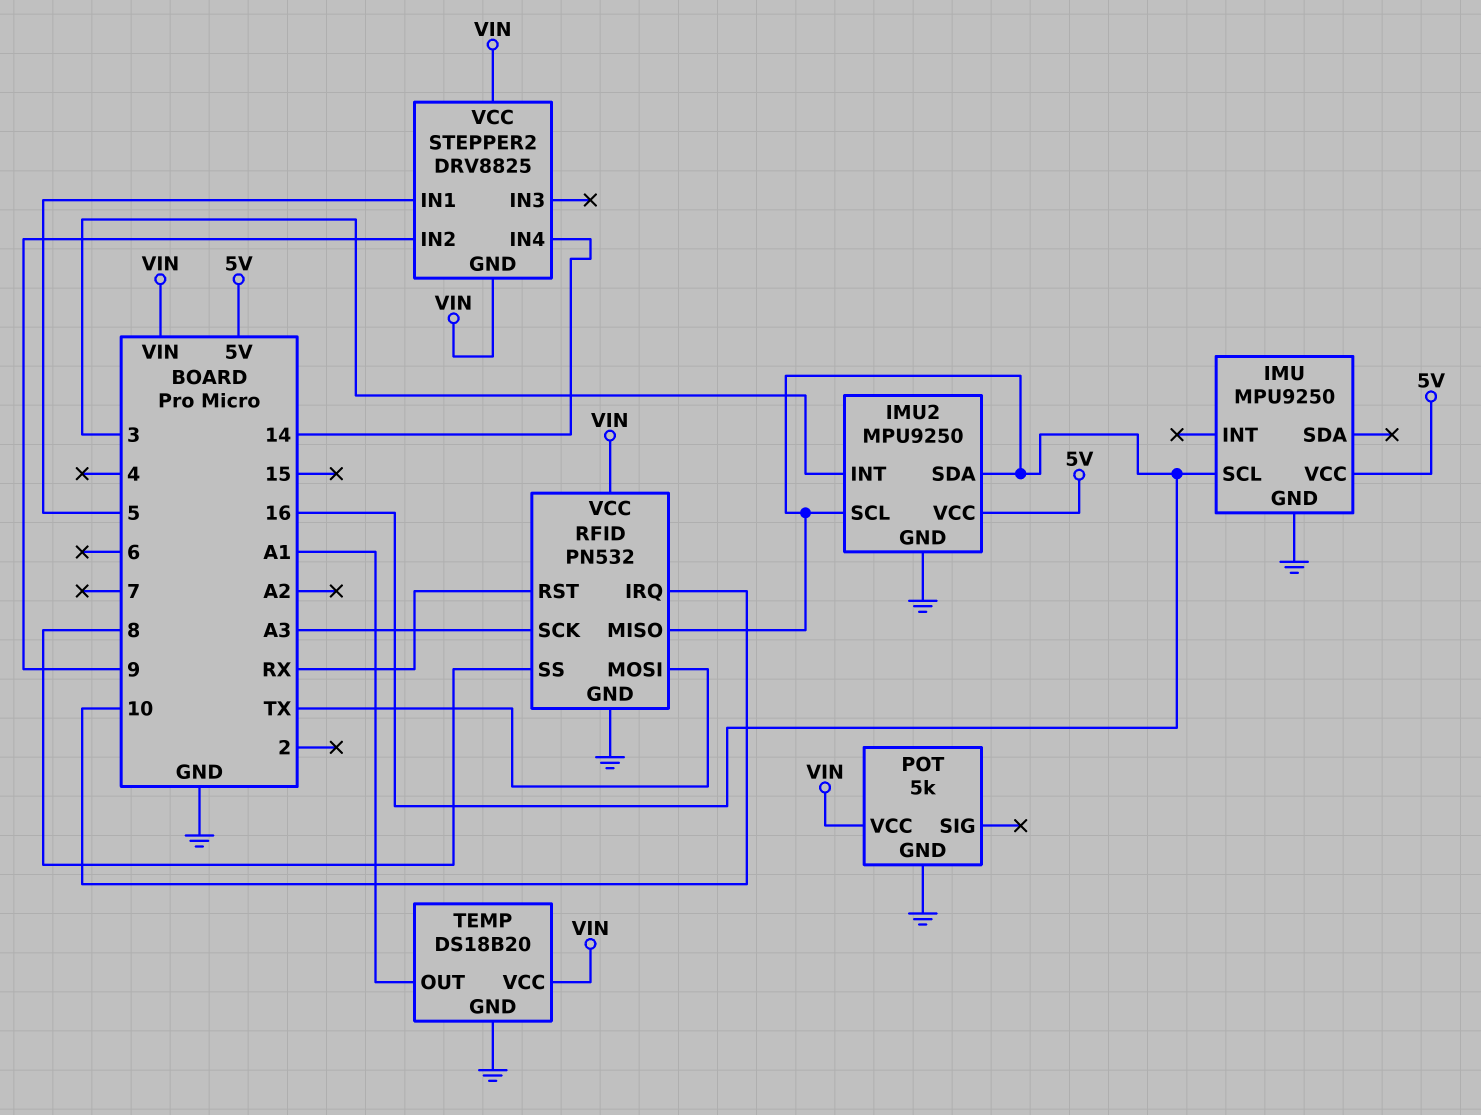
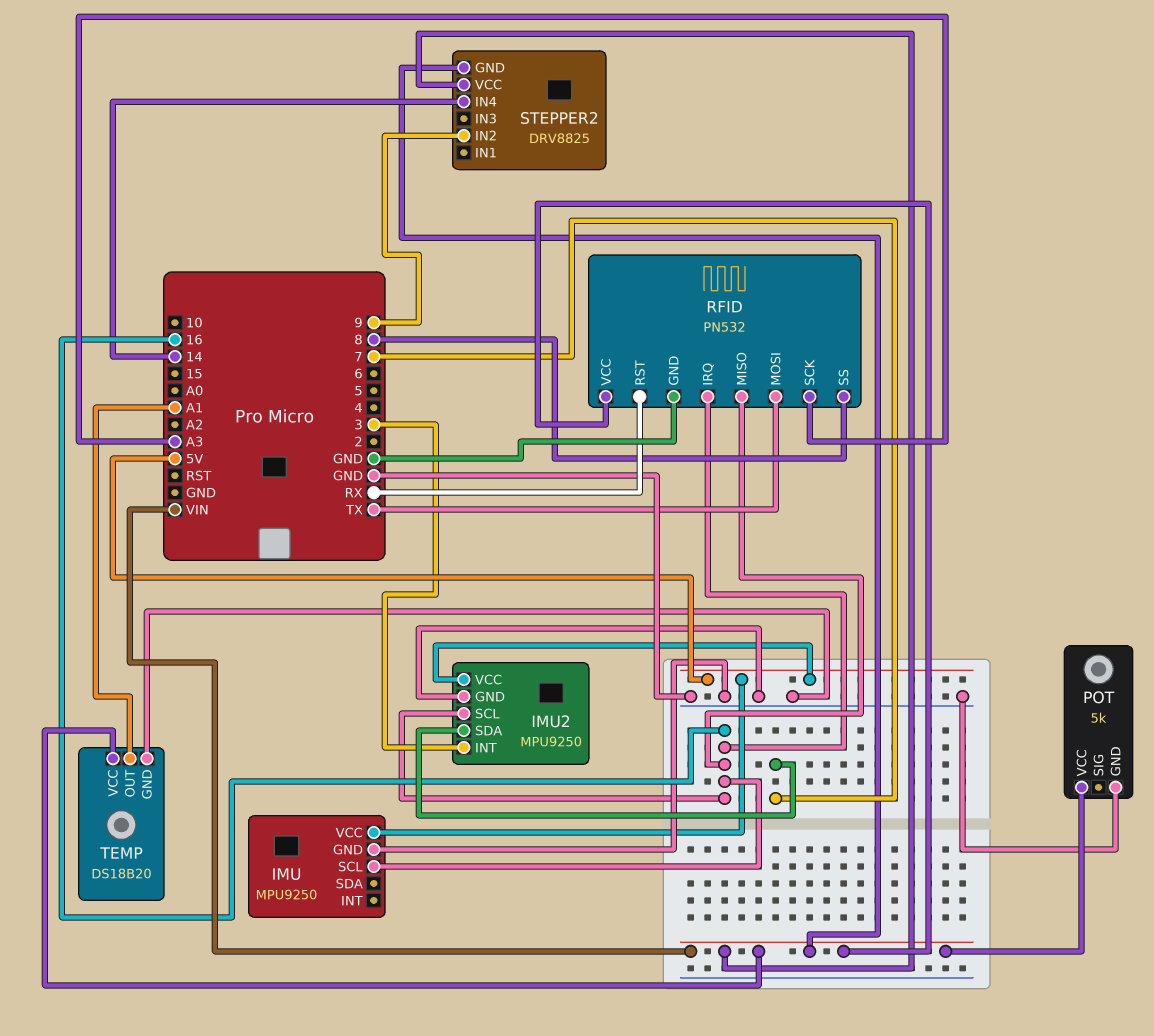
IMU2 pin SDA: 16 -> 7
RFID pin IRQ: 10 -> 16
STEPPER2 pin IN1: 5 -> none

